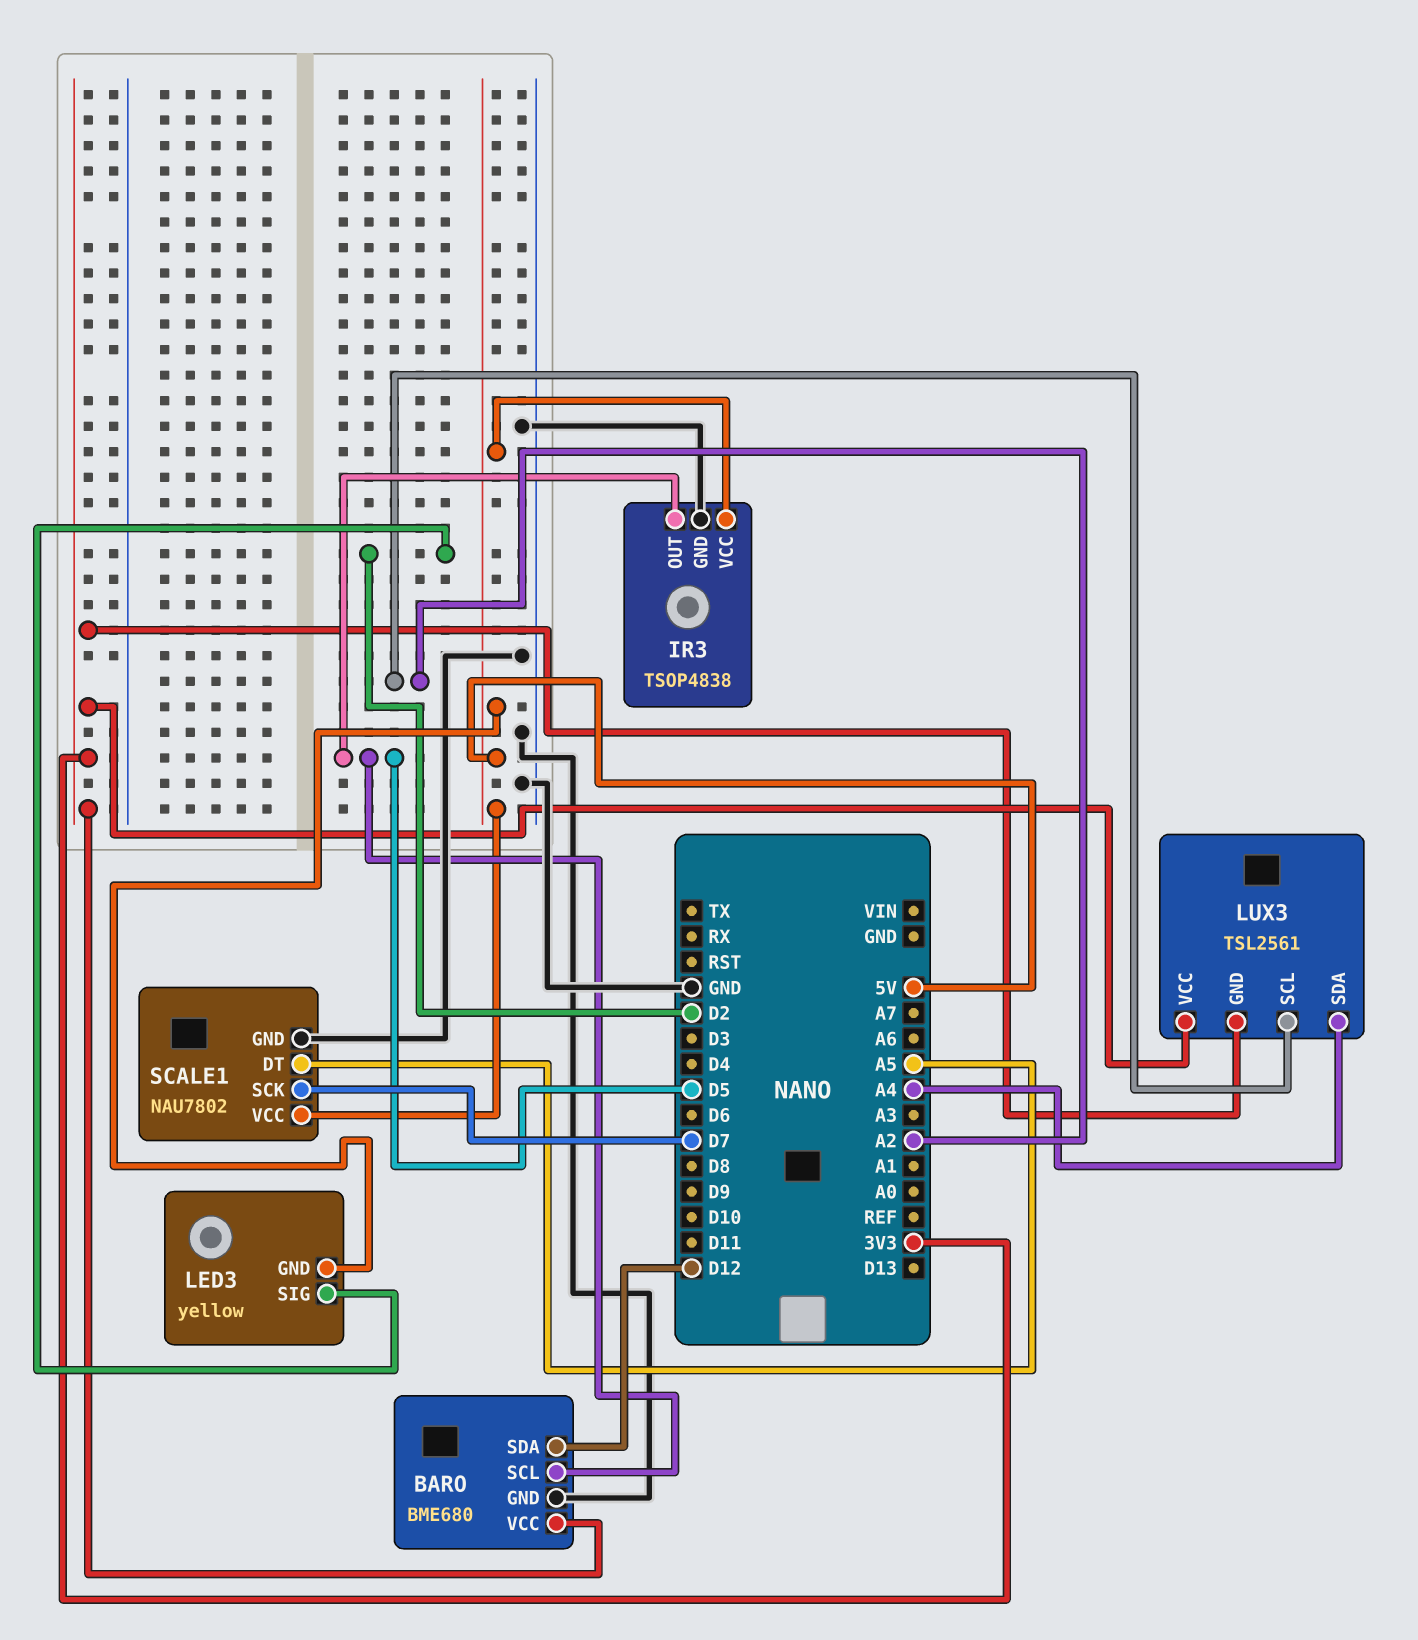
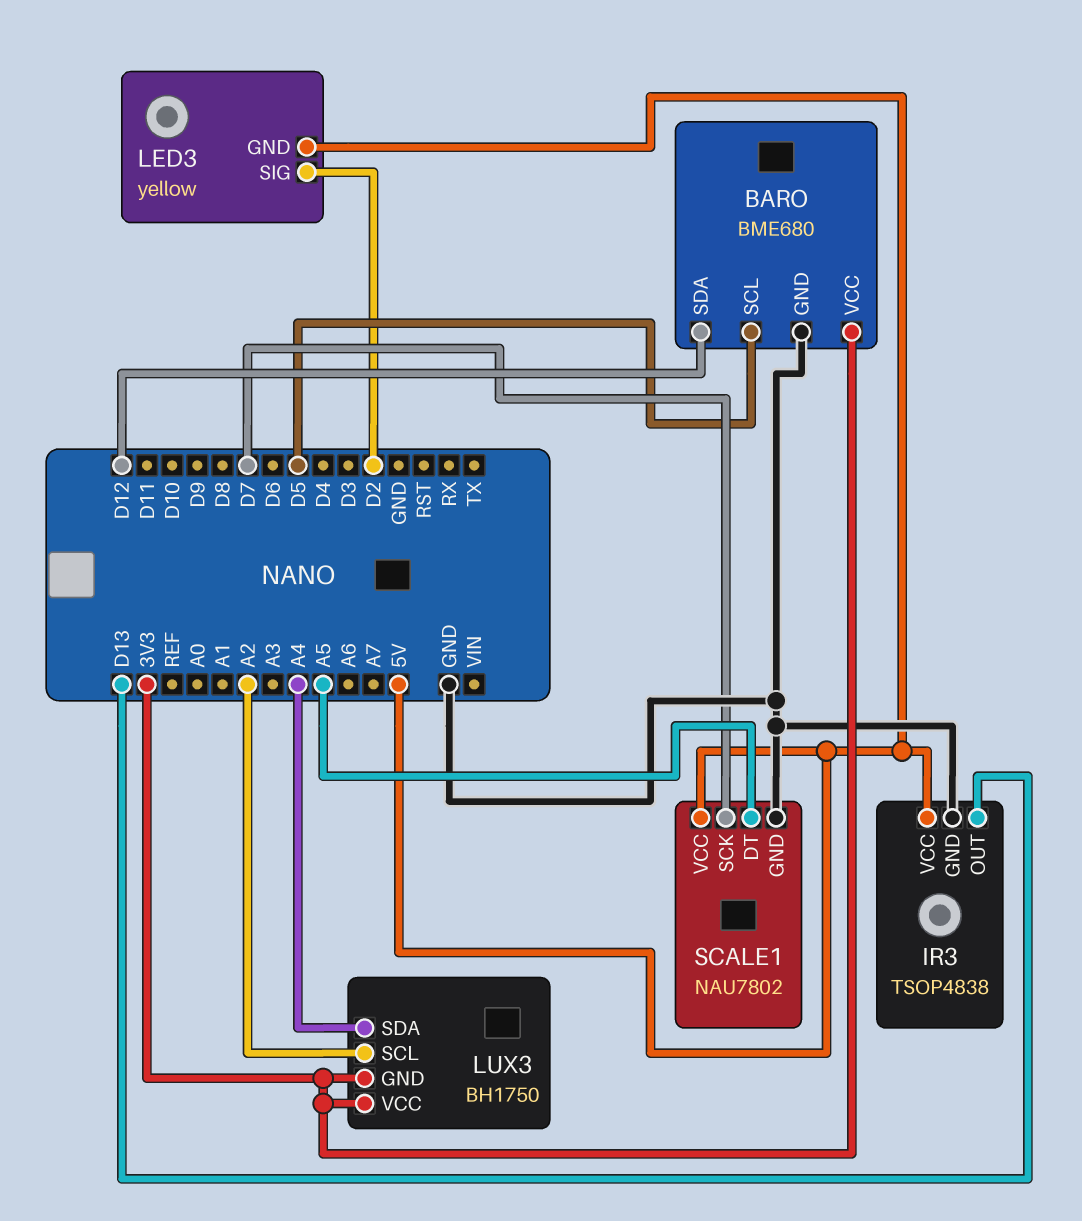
IR3 pin OUT: D5 -> D13
LUX3: TSL2561 -> BH1750

